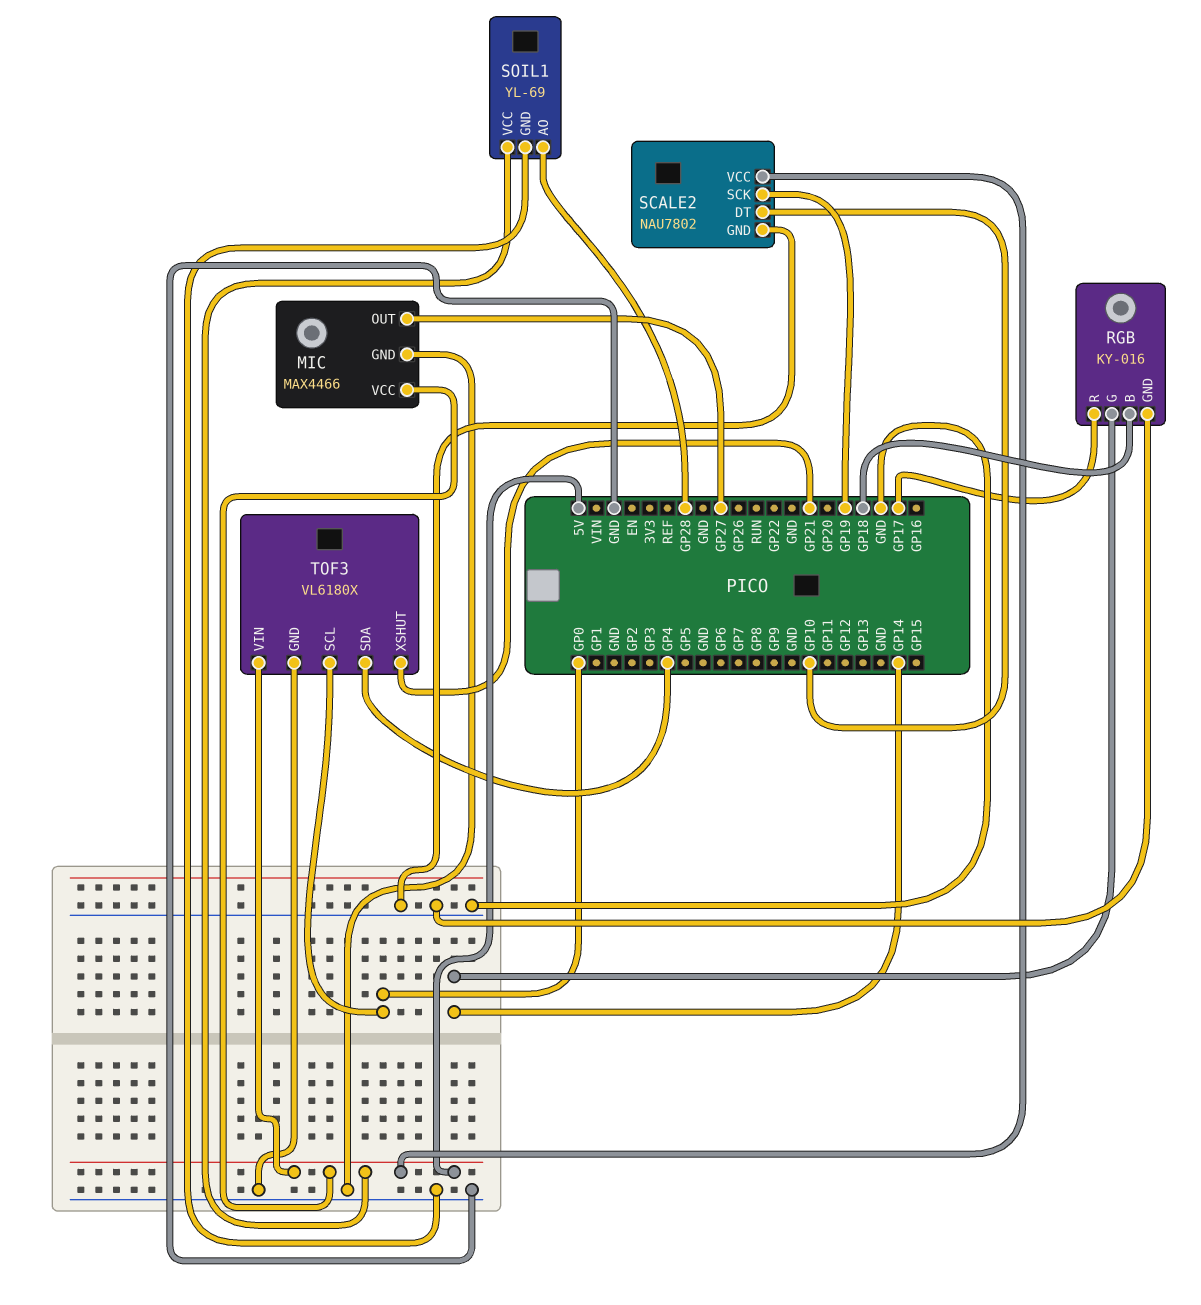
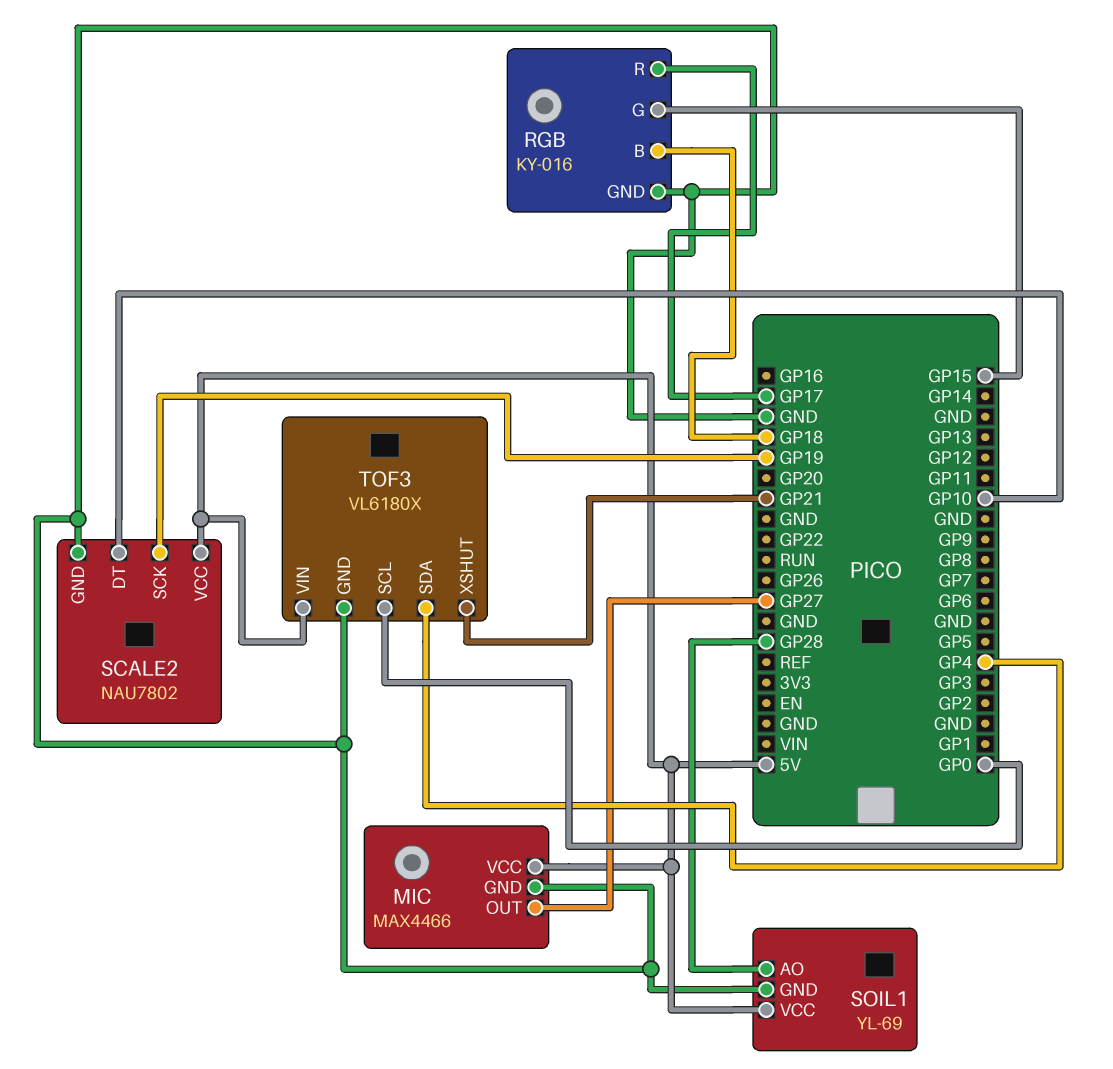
RGB pin G: GP14 -> GP15

